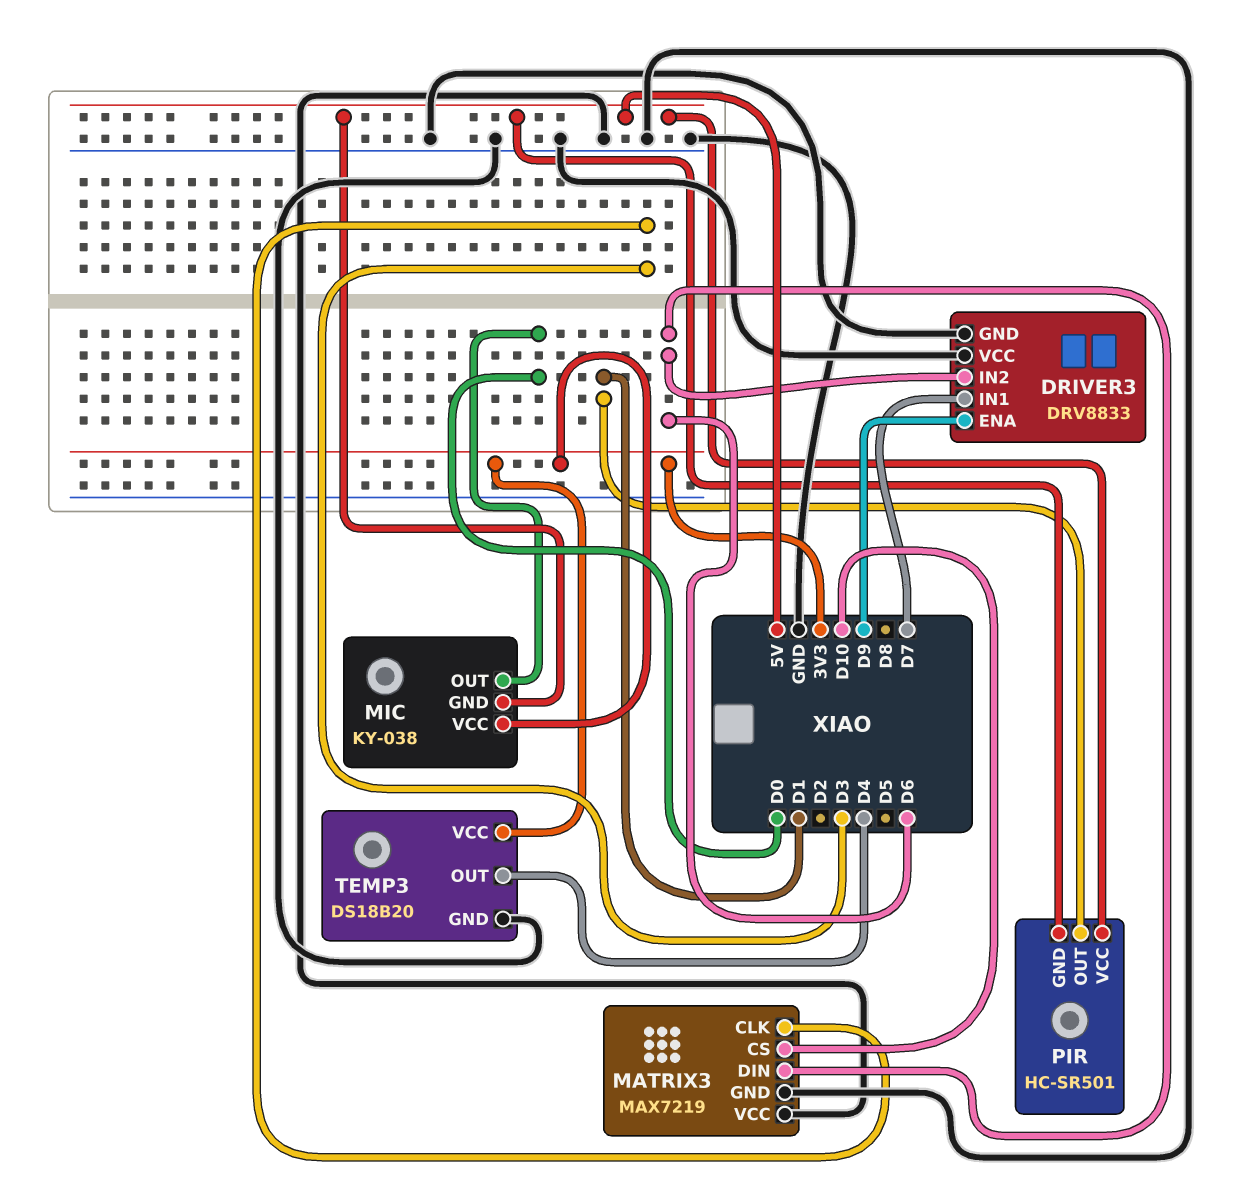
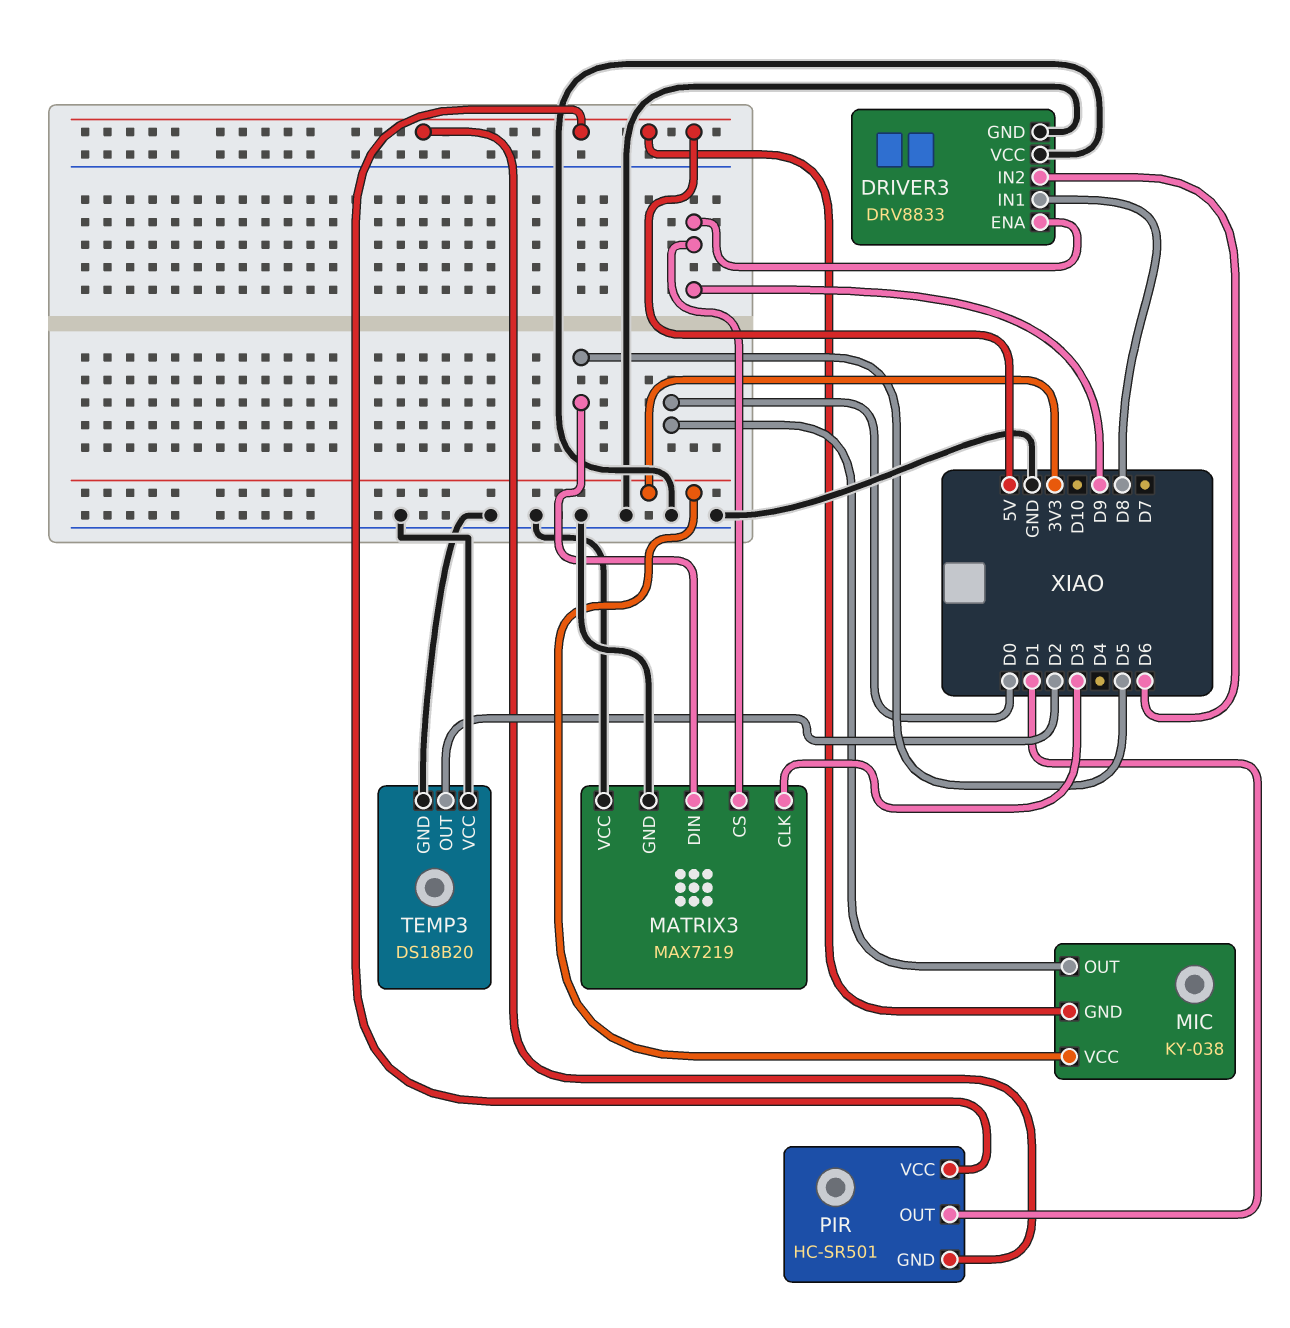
DRIVER3 pin IN1: D7 -> D8
MATRIX3 pin CS: D10 -> D9
MATRIX3 pin DIN: D6 -> D5
TEMP3 pin OUT: D4 -> D2
TEMP3 pin VCC: 3V3 -> GND

